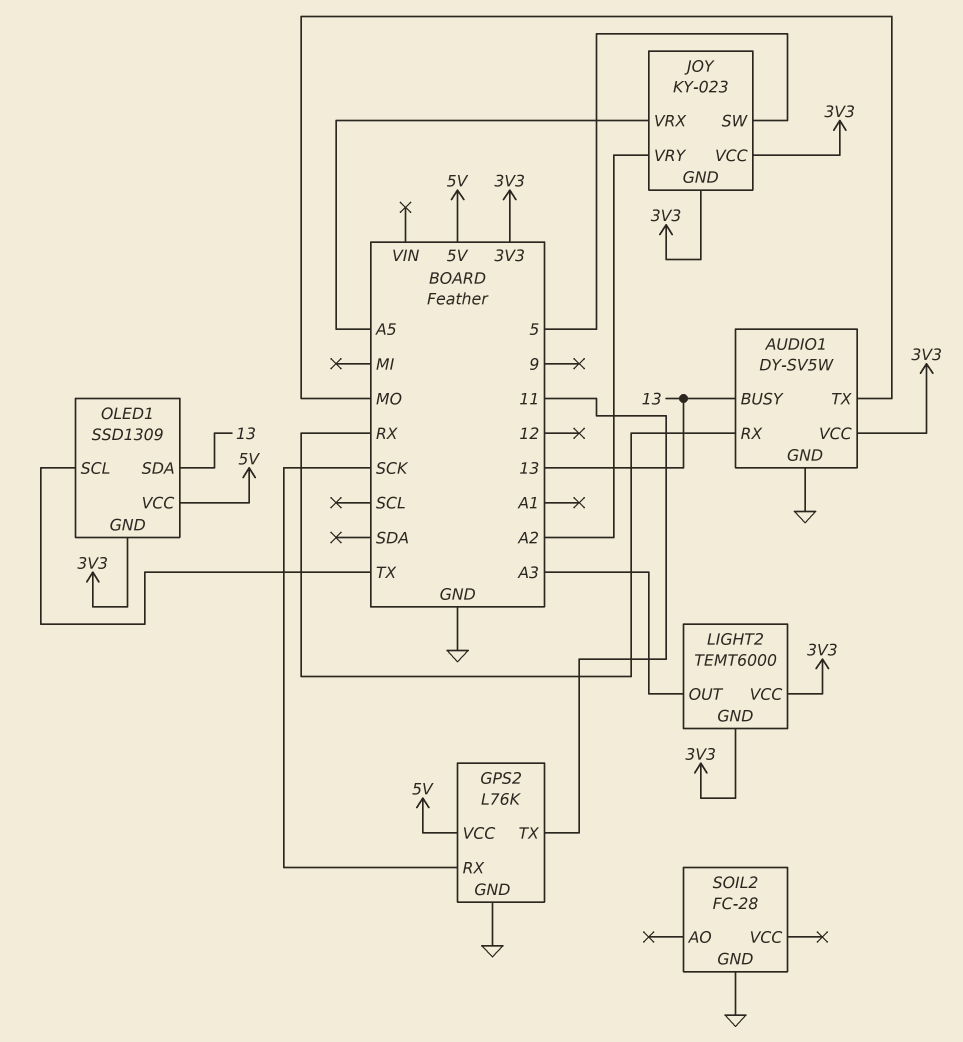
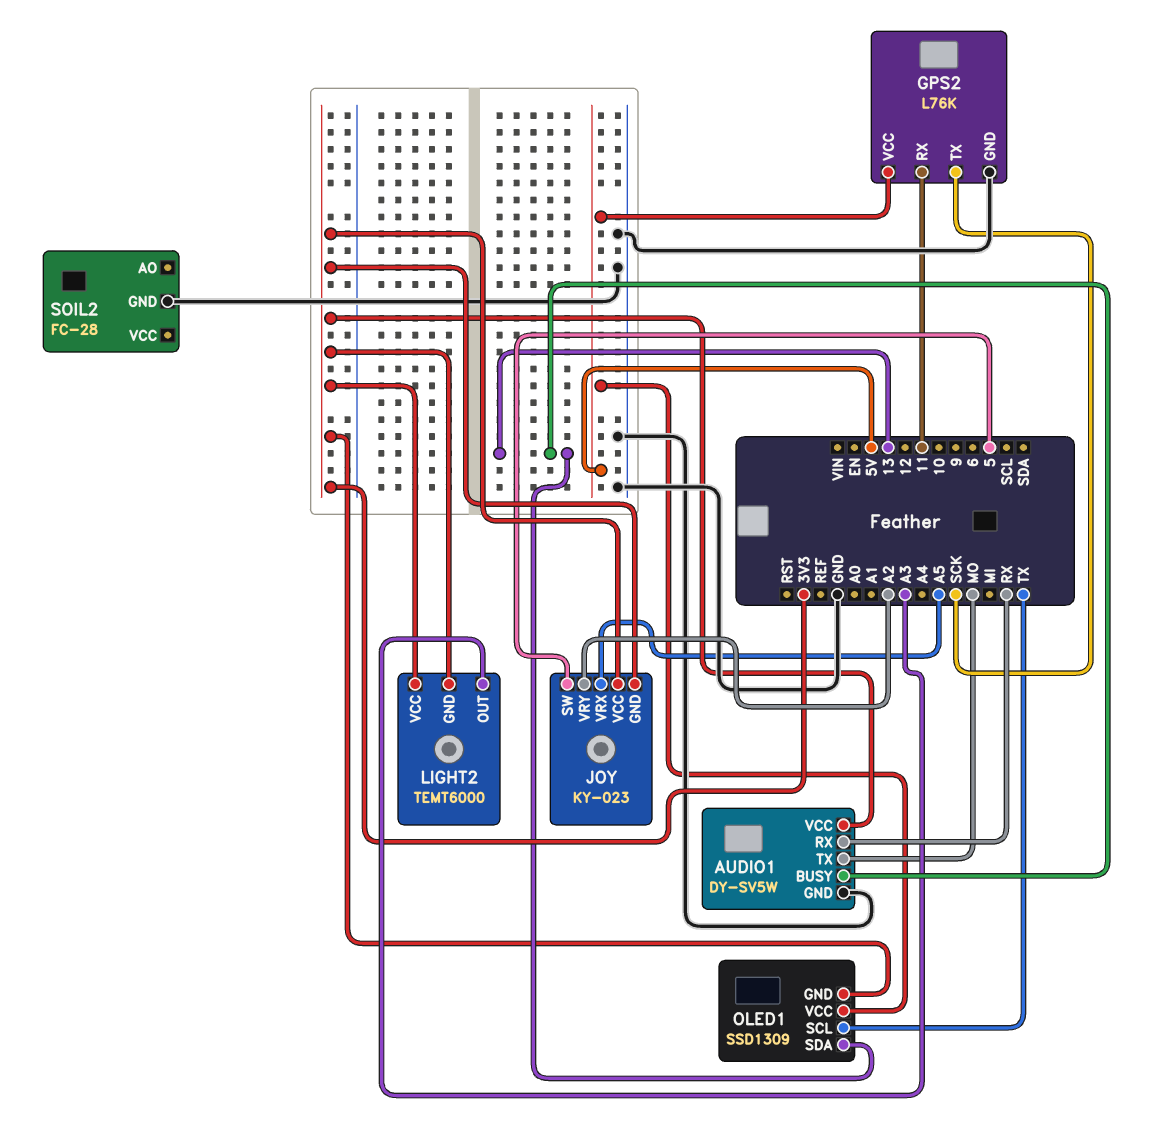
GPS2 pin RX: SCK -> 11
GPS2 pin TX: 11 -> SCK

